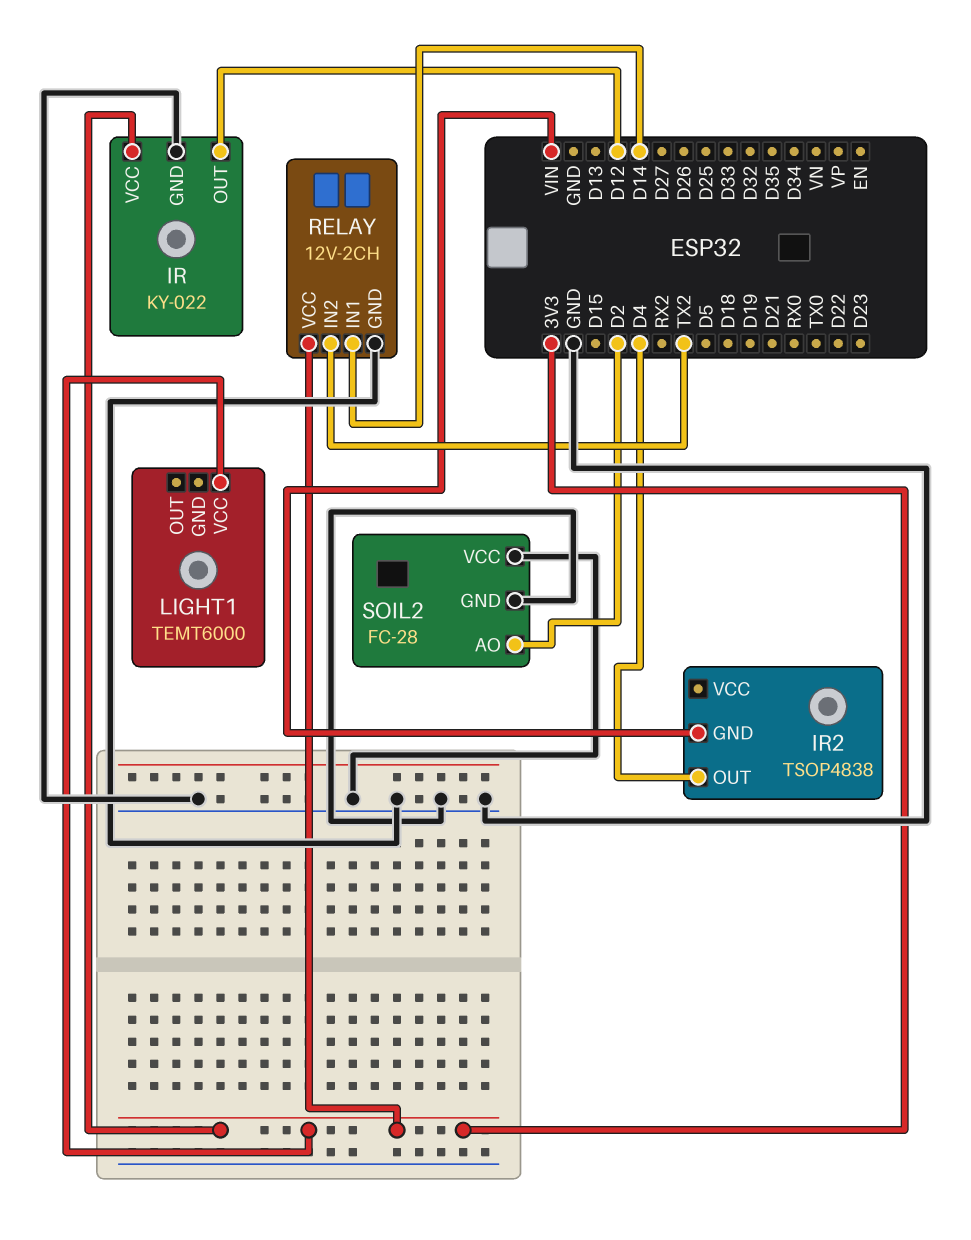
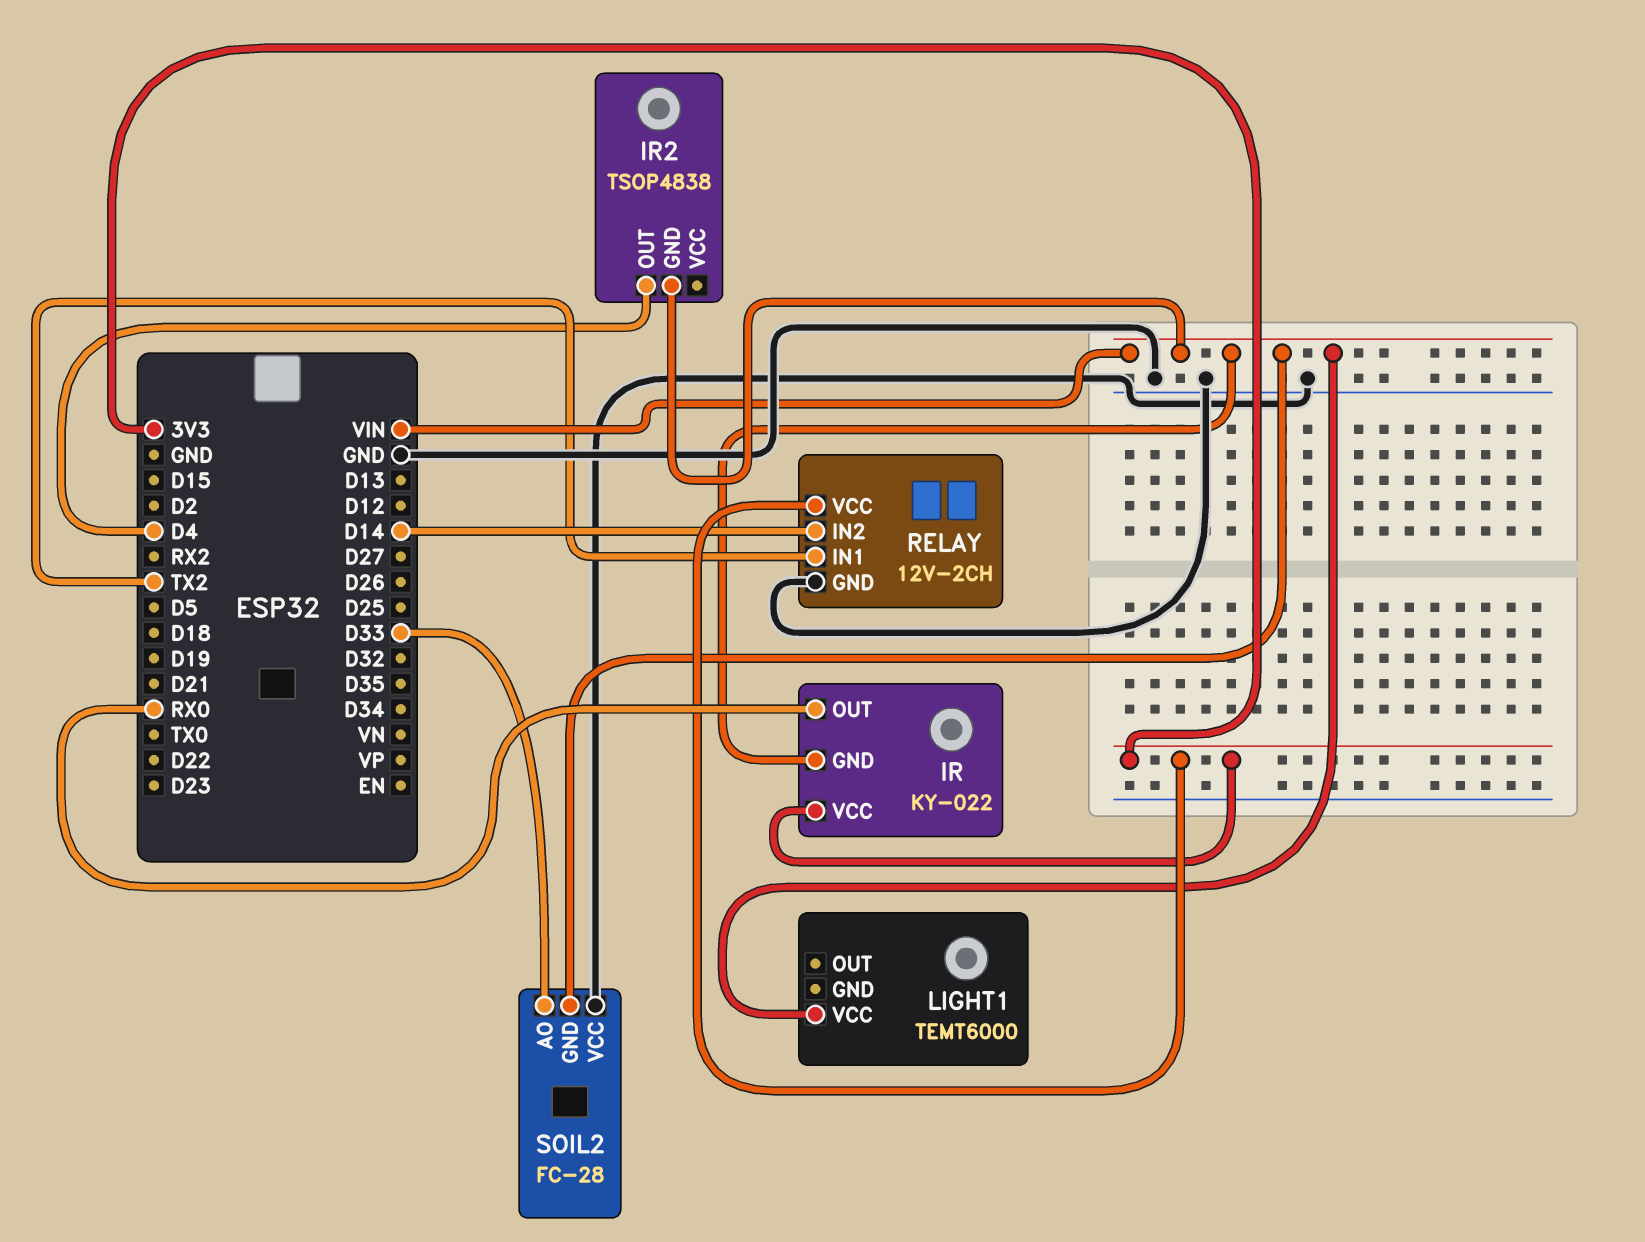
IR pin GND: GND -> VIN
IR pin OUT: D12 -> RX0
LIGHT1 pin VCC: 3V3 -> VIN
RELAY pin IN1: D14 -> TX2
RELAY pin IN2: TX2 -> D14
SOIL2 pin AO: D2 -> D33
SOIL2 pin GND: GND -> VIN

